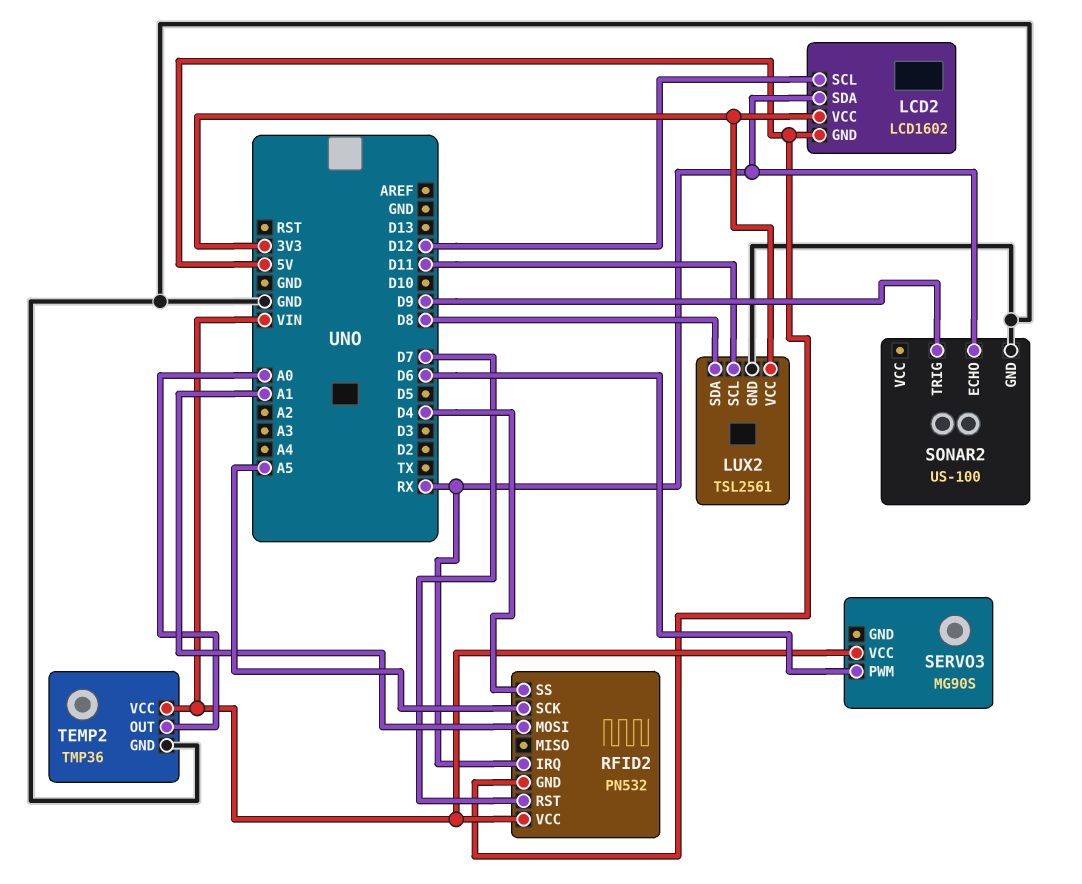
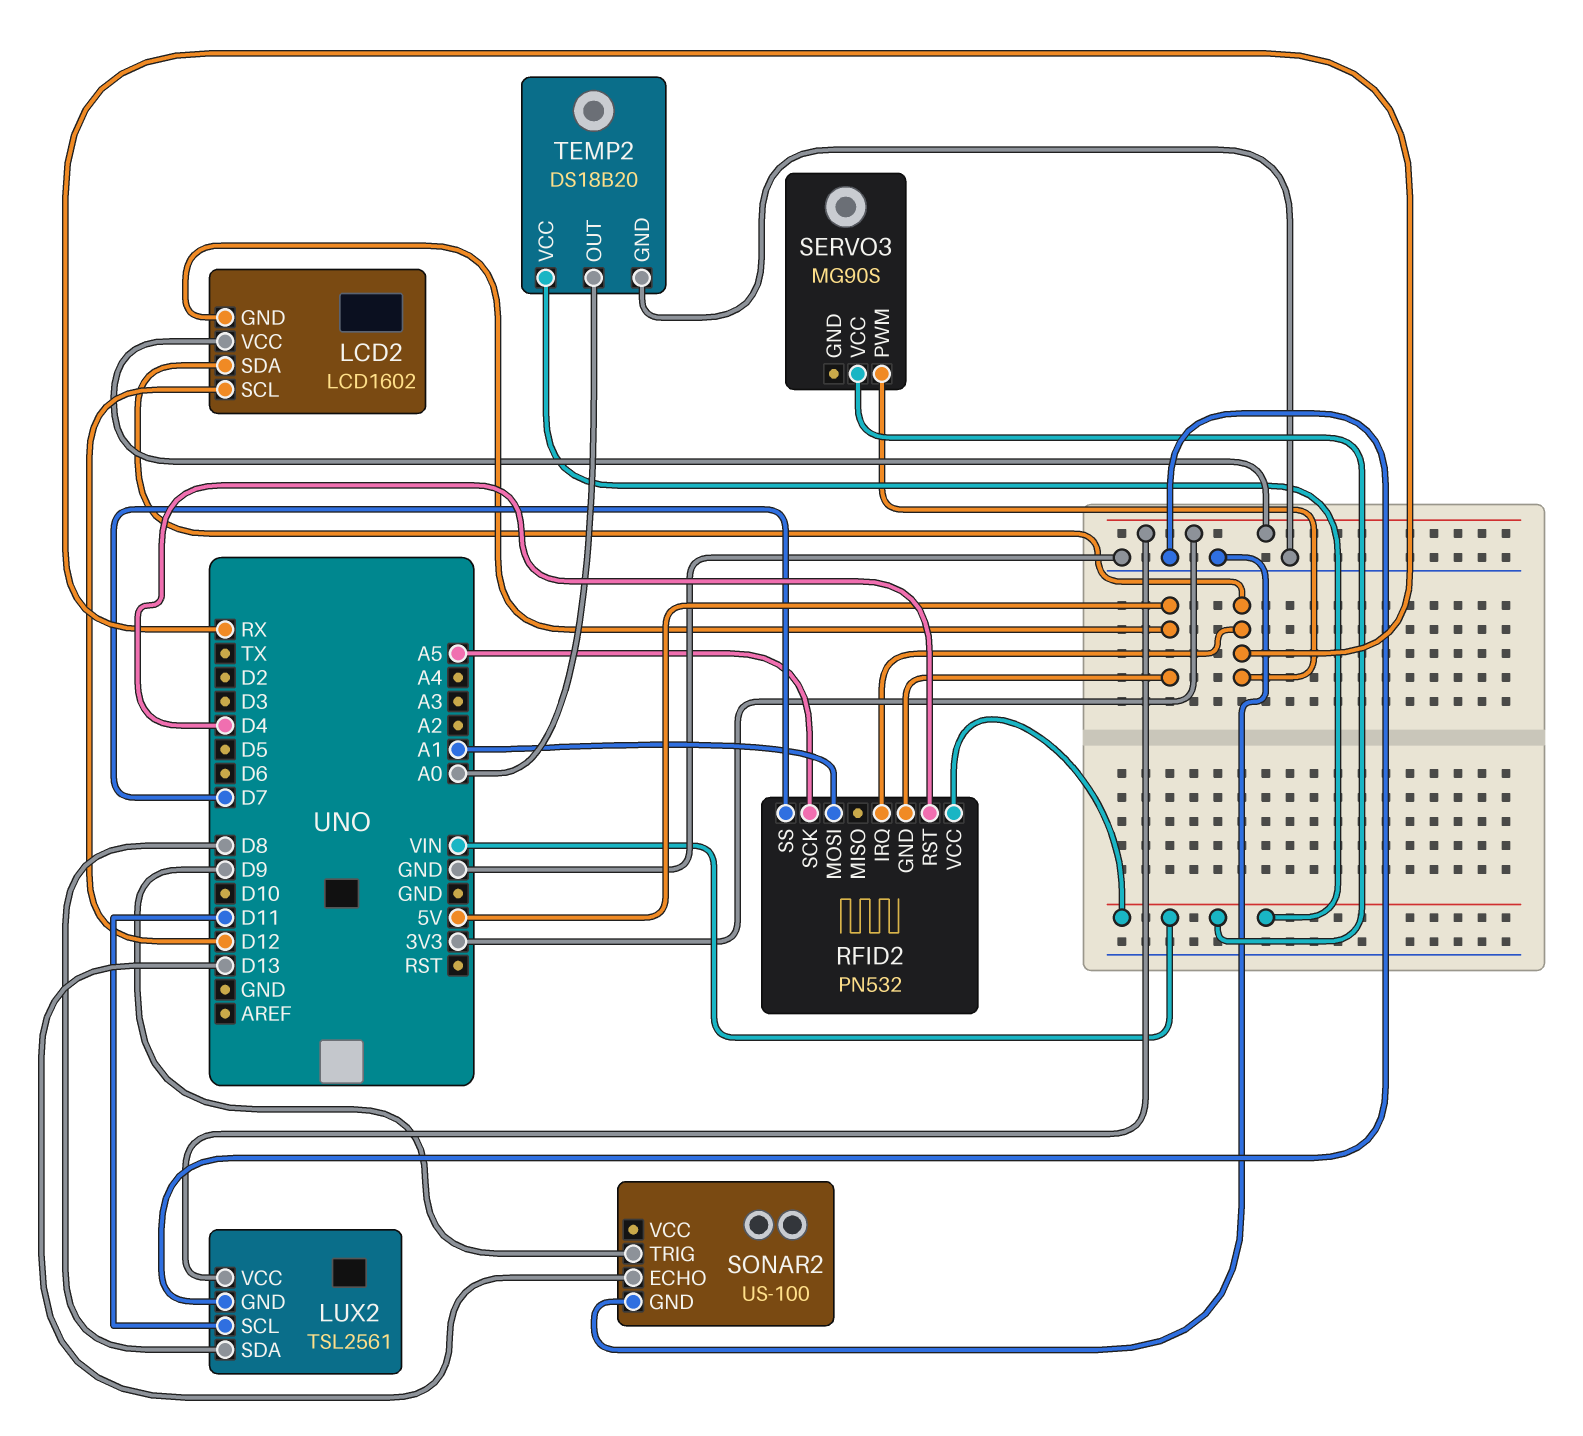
RFID2 pin RST: D7 -> D4
RFID2 pin SS: D4 -> D7
SERVO3 pin PWM: D6 -> RX
SONAR2 pin ECHO: RX -> D13
TEMP2: TMP36 -> DS18B20

